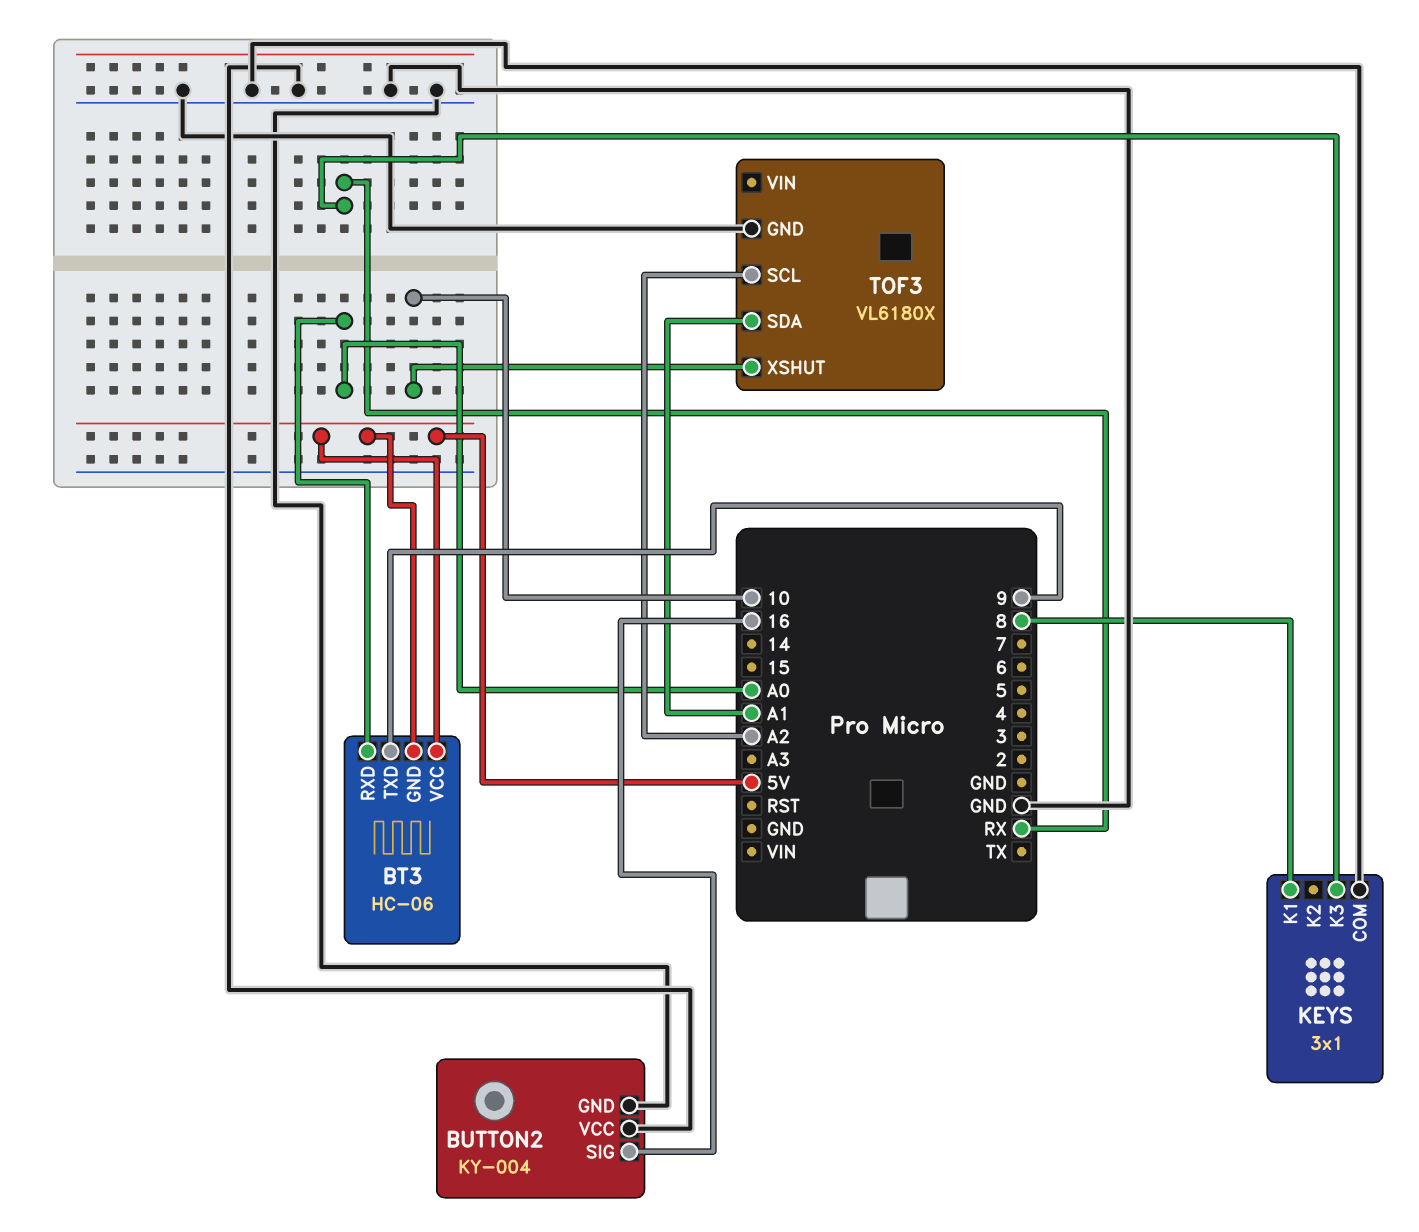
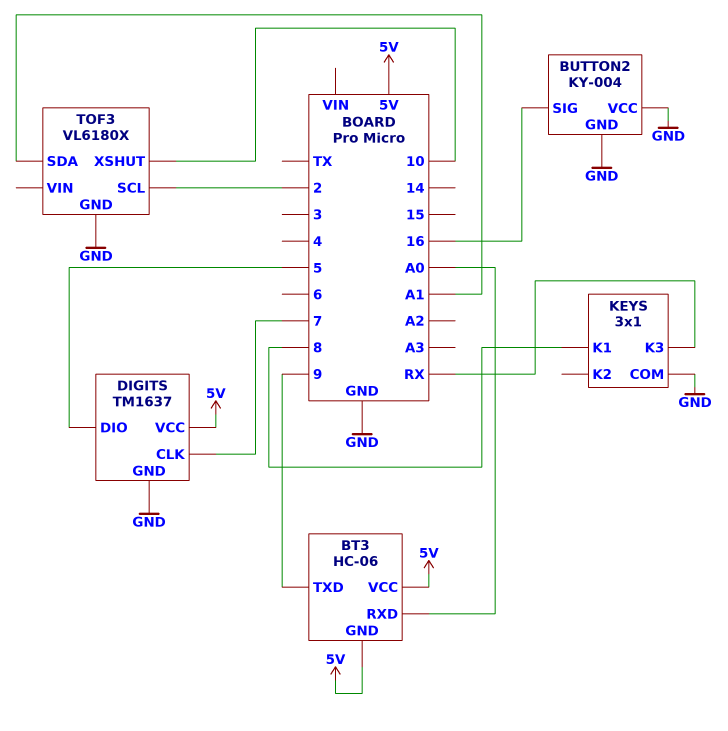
DIGITS: none -> TM1637
DIGITS pin CLK: none -> 7
DIGITS pin DIO: none -> 5
DIGITS pin GND: none -> GND
DIGITS pin VCC: none -> 5V
TOF3 pin SCL: A2 -> 2

